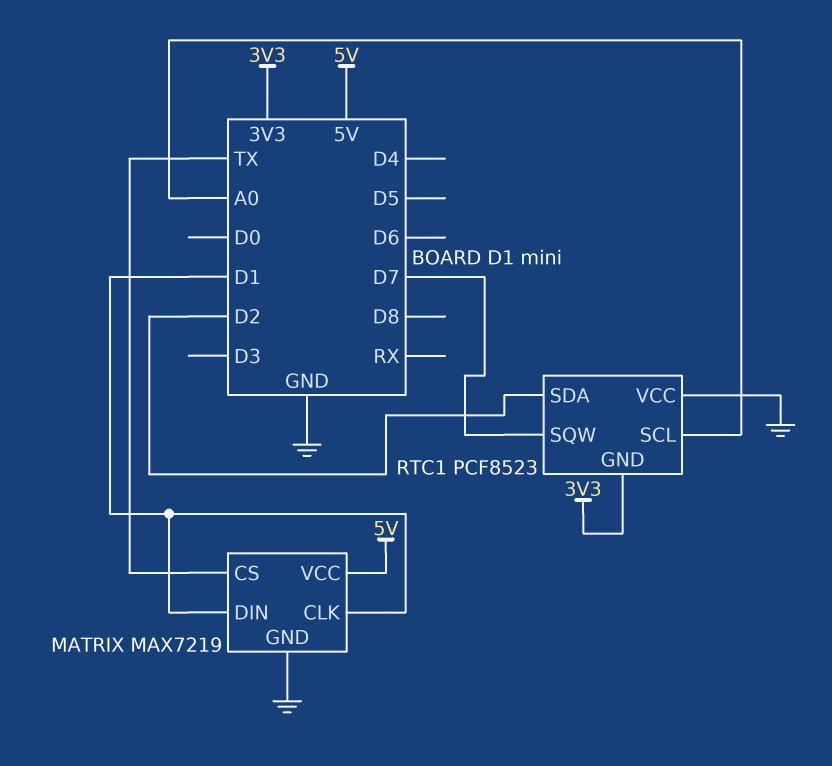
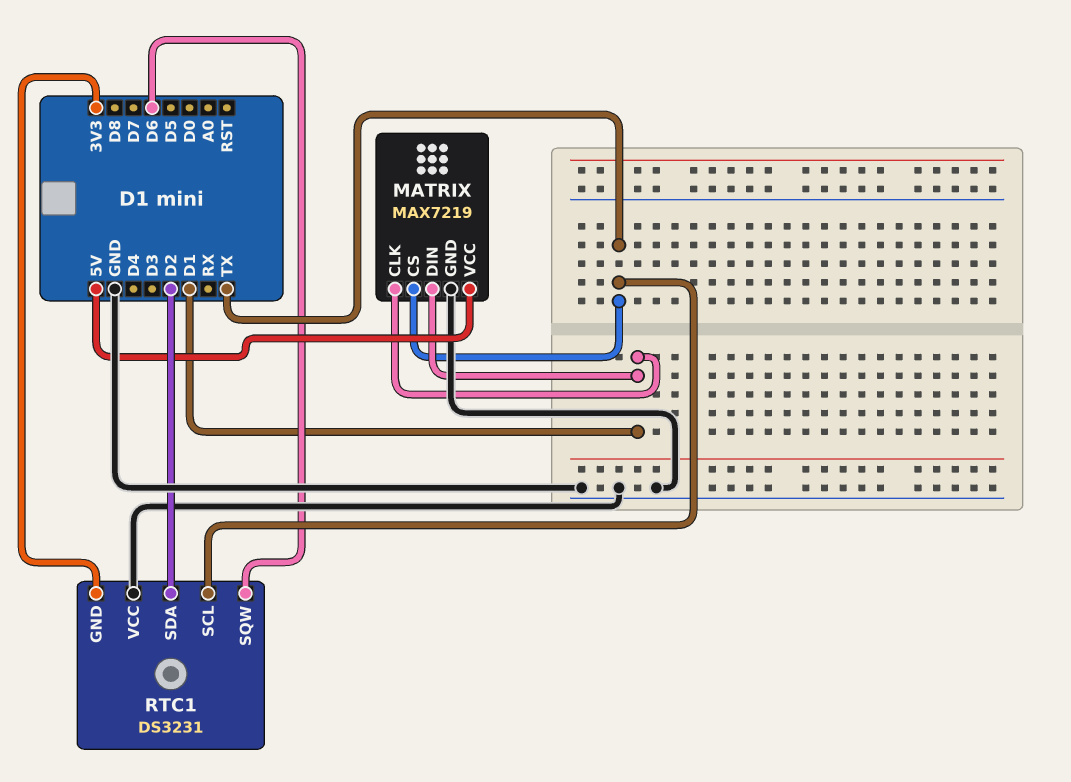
RTC1: PCF8523 -> DS3231
RTC1 pin SCL: A0 -> TX
RTC1 pin SQW: D7 -> D6

